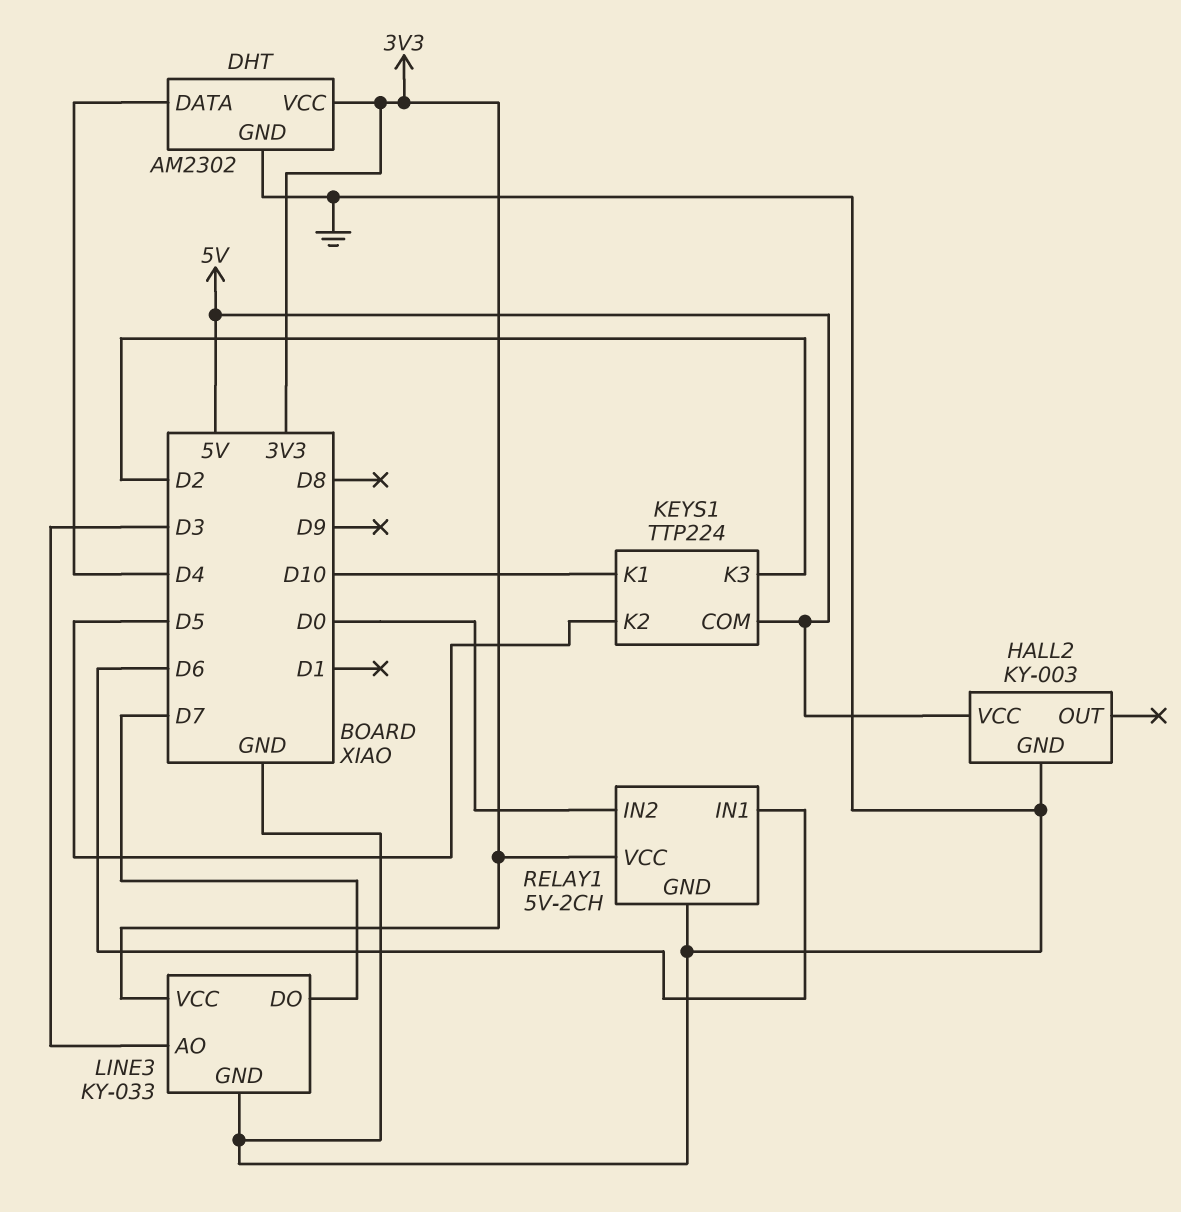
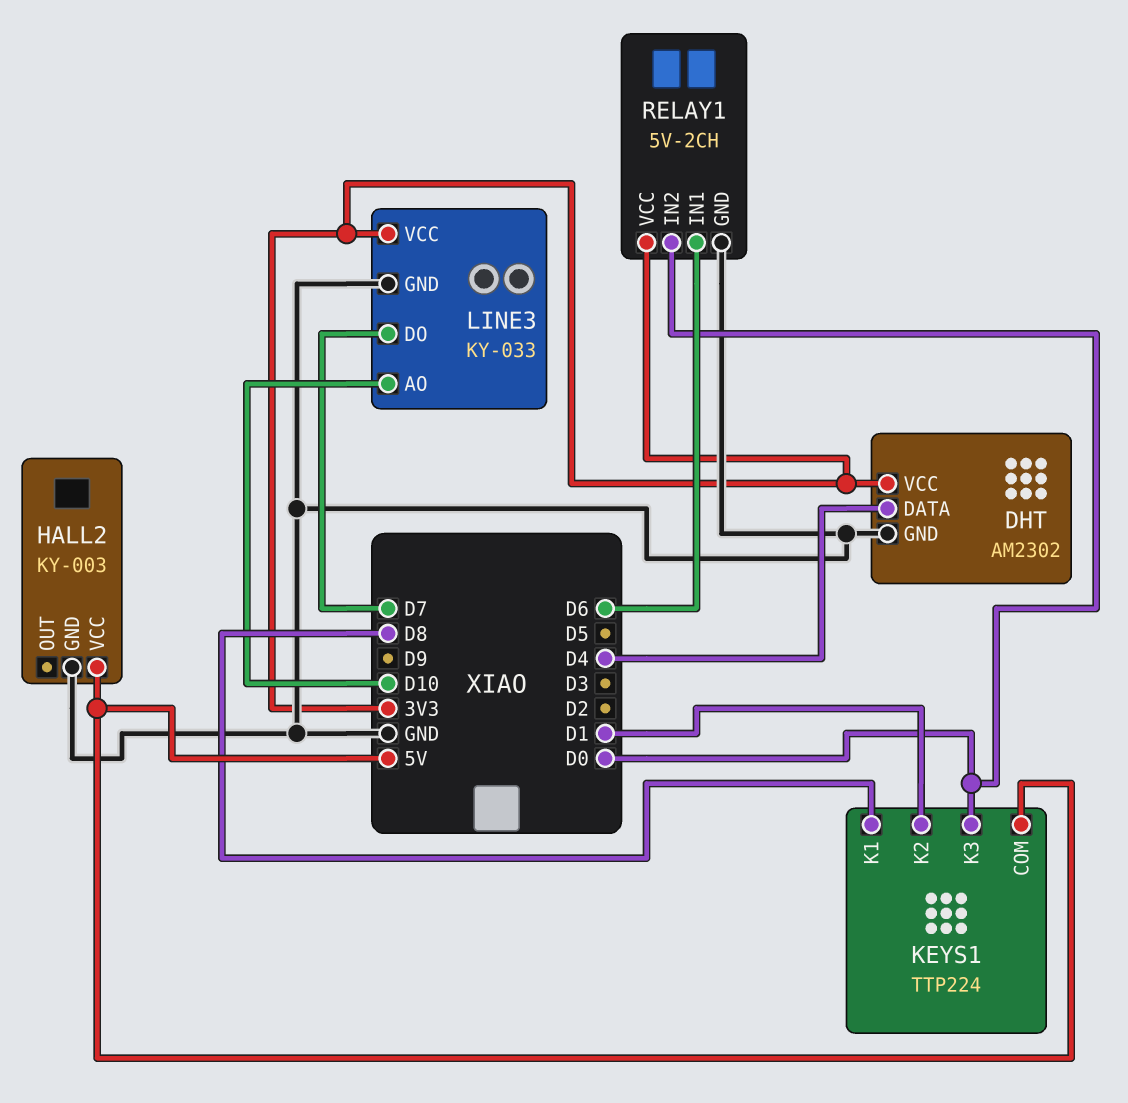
KEYS1 pin K1: D10 -> D8
KEYS1 pin K2: D5 -> D1
KEYS1 pin K3: D2 -> D0
LINE3 pin AO: D3 -> D10

